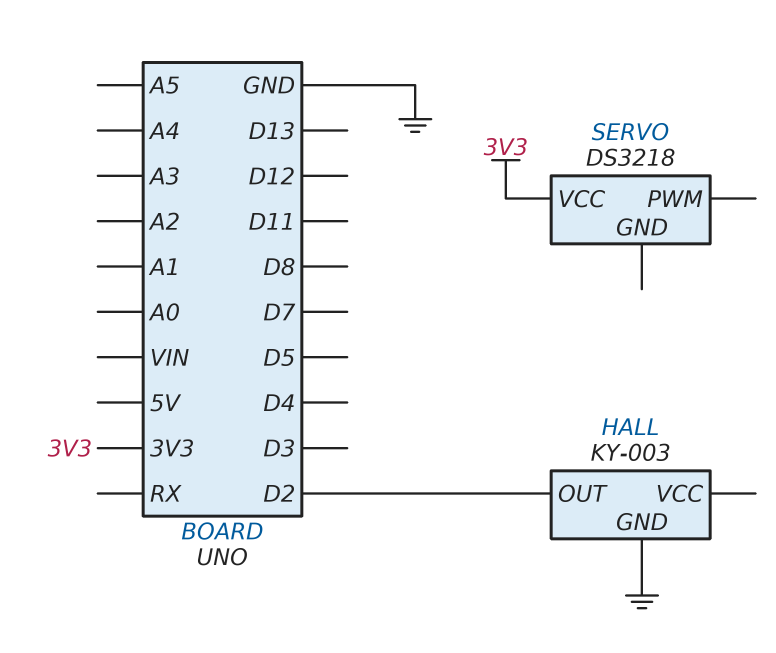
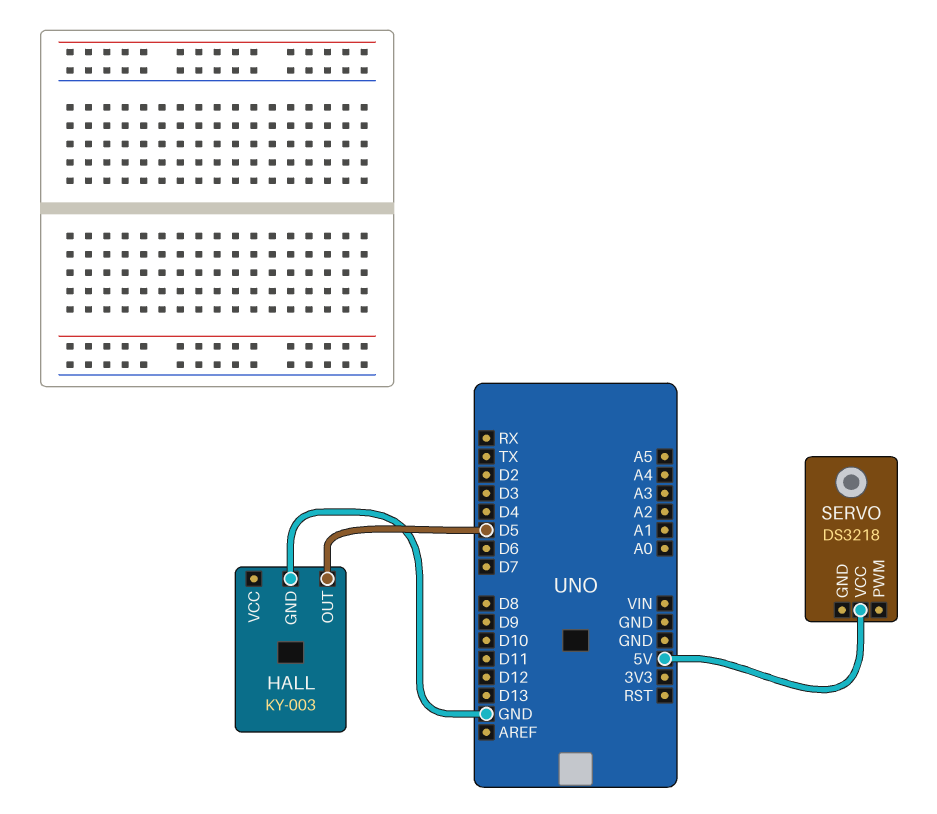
HALL pin OUT: D2 -> D5
SERVO pin VCC: 3V3 -> 5V

